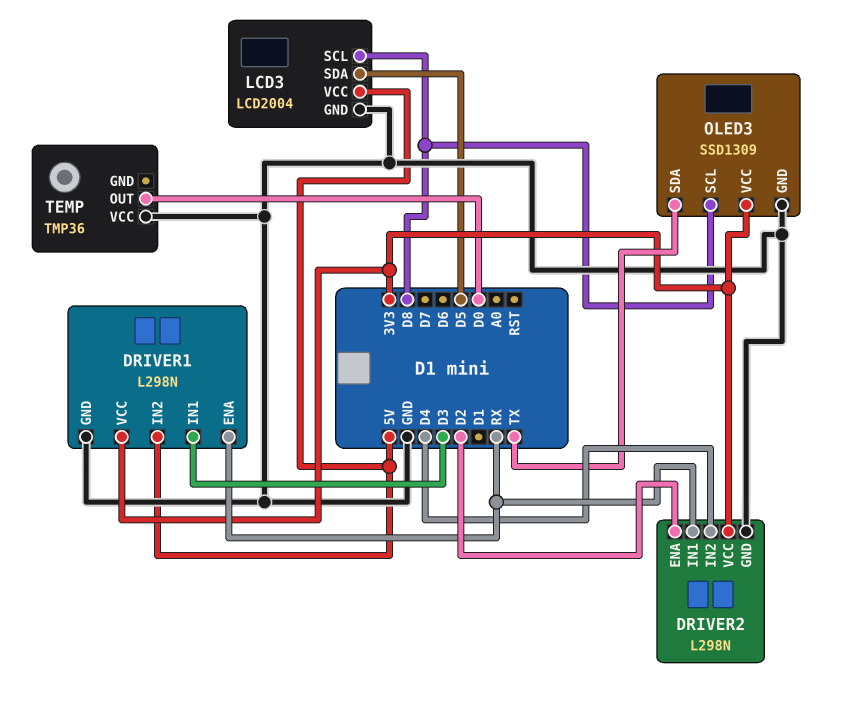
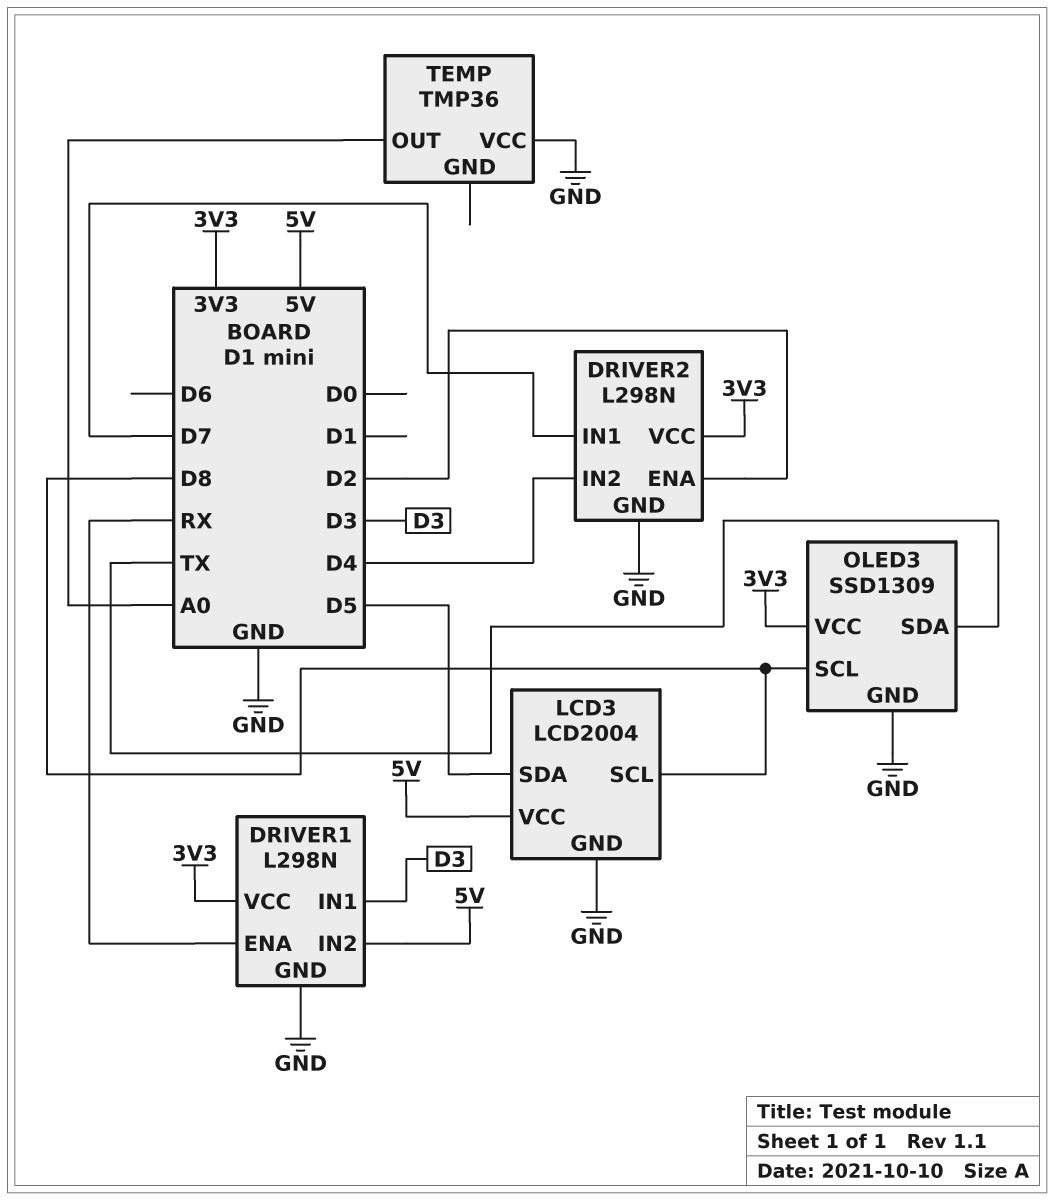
DRIVER2 pin IN1: RX -> D7
TEMP pin OUT: D0 -> A0

